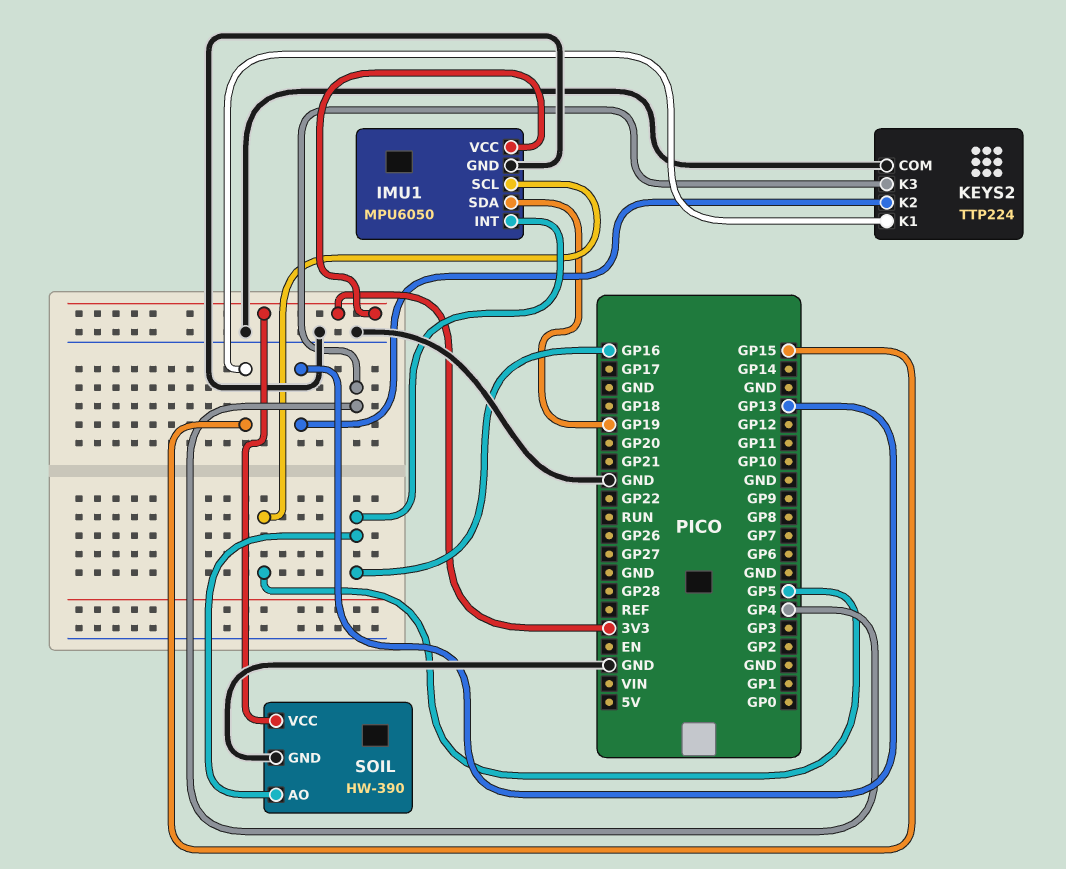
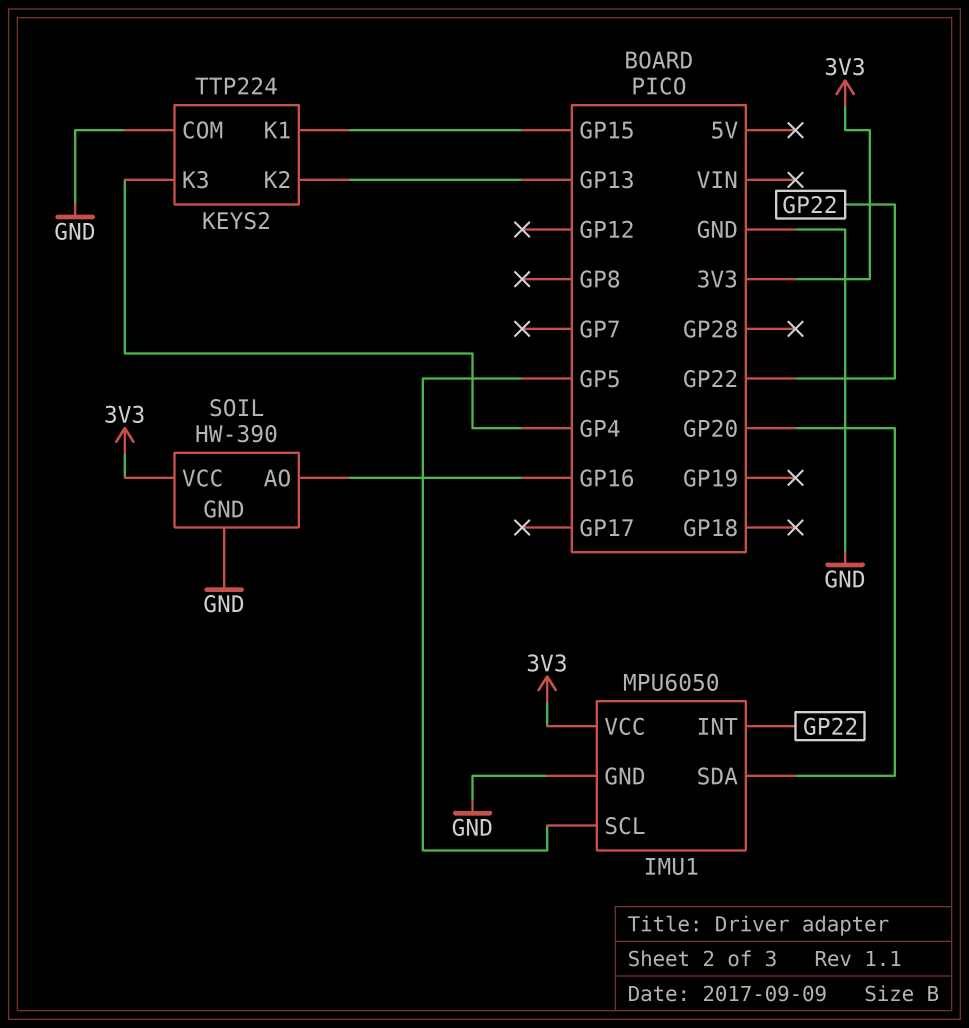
IMU1 pin INT: GP16 -> GP22
IMU1 pin SDA: GP19 -> GP20

